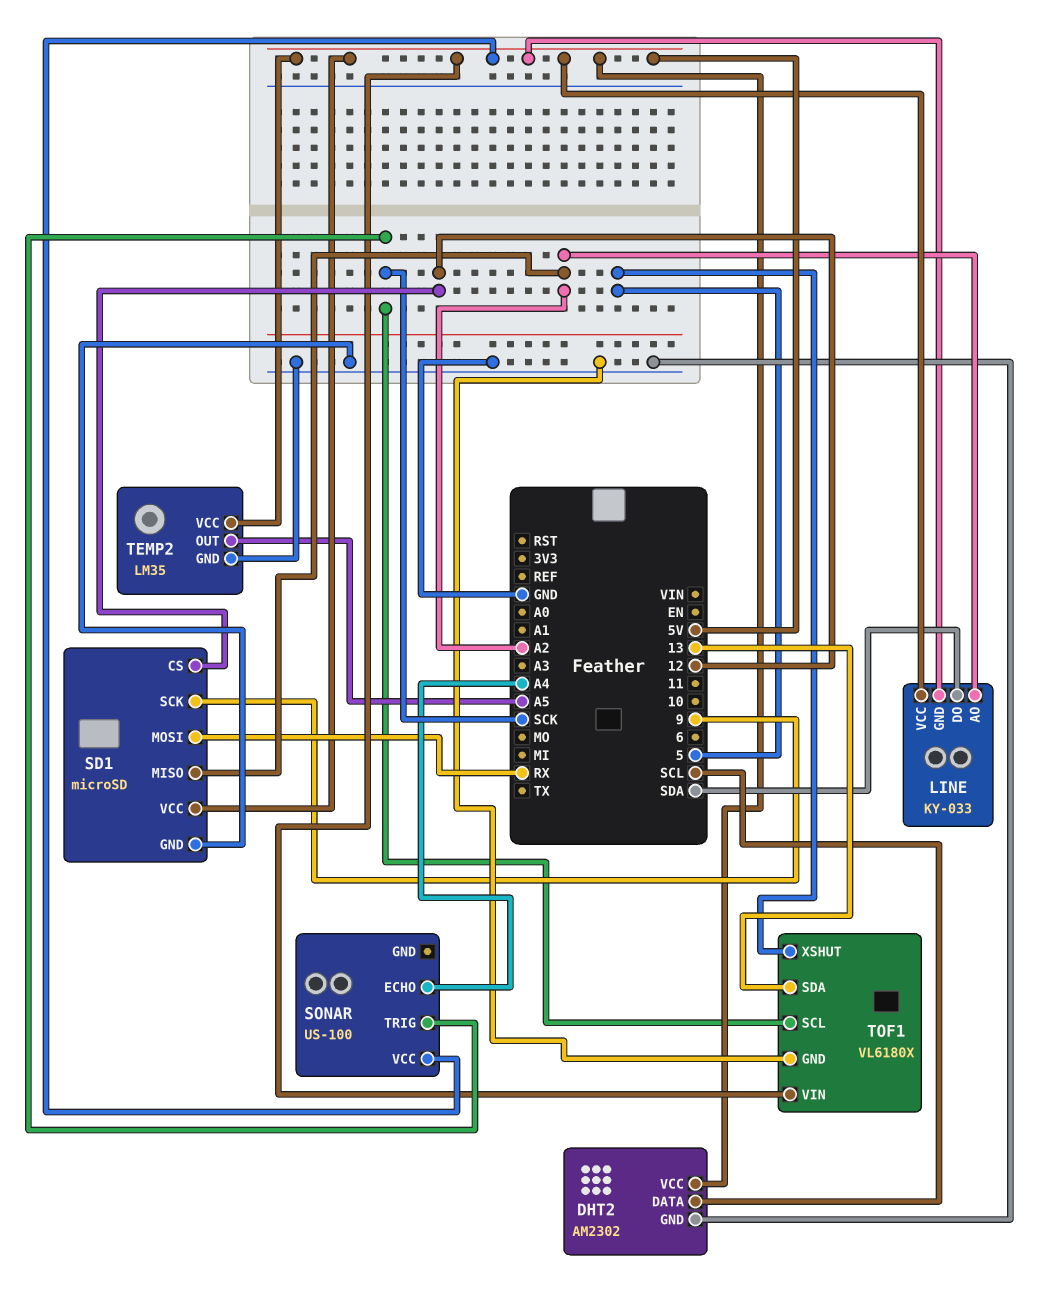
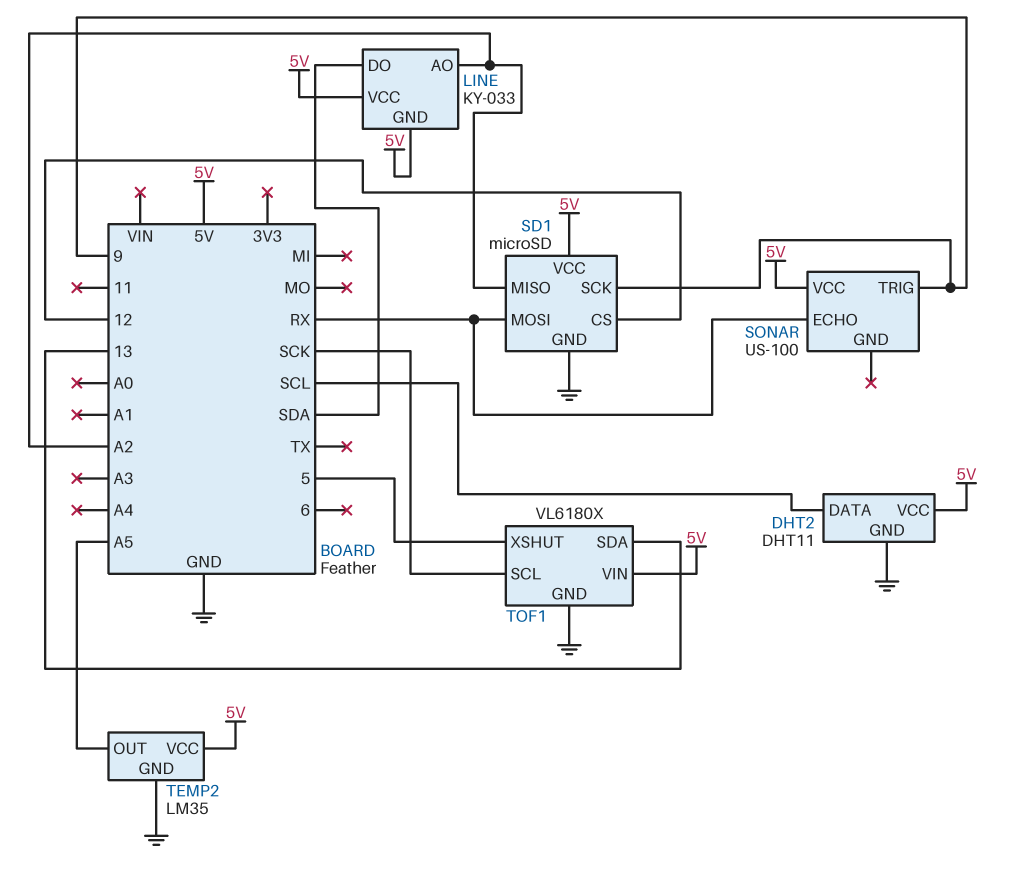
DHT2: AM2302 -> DHT11
SONAR pin ECHO: A4 -> RX
SONAR pin TRIG: SCK -> 9

